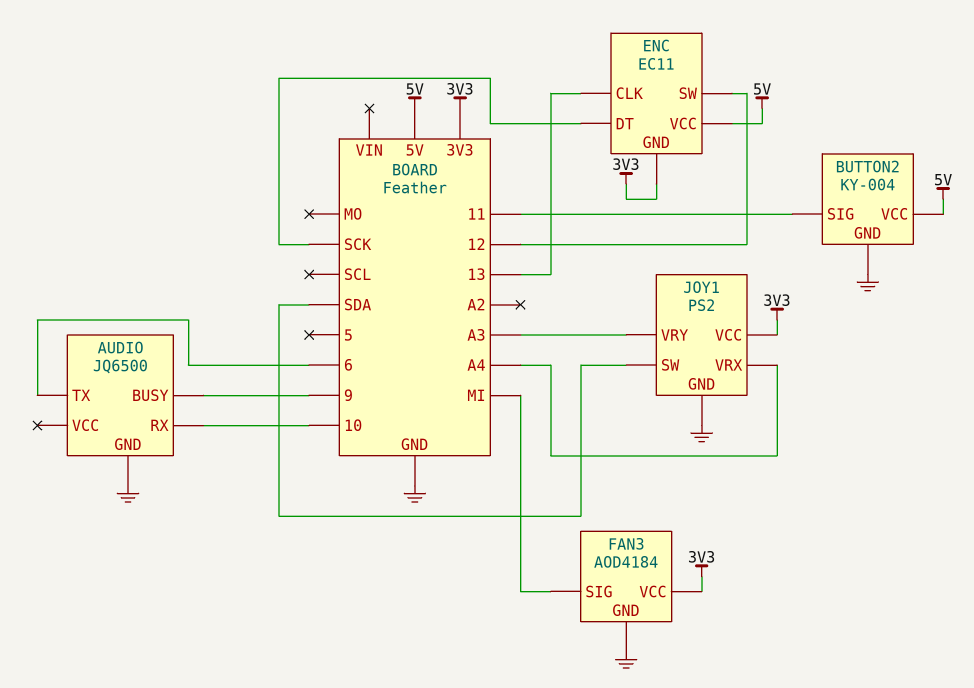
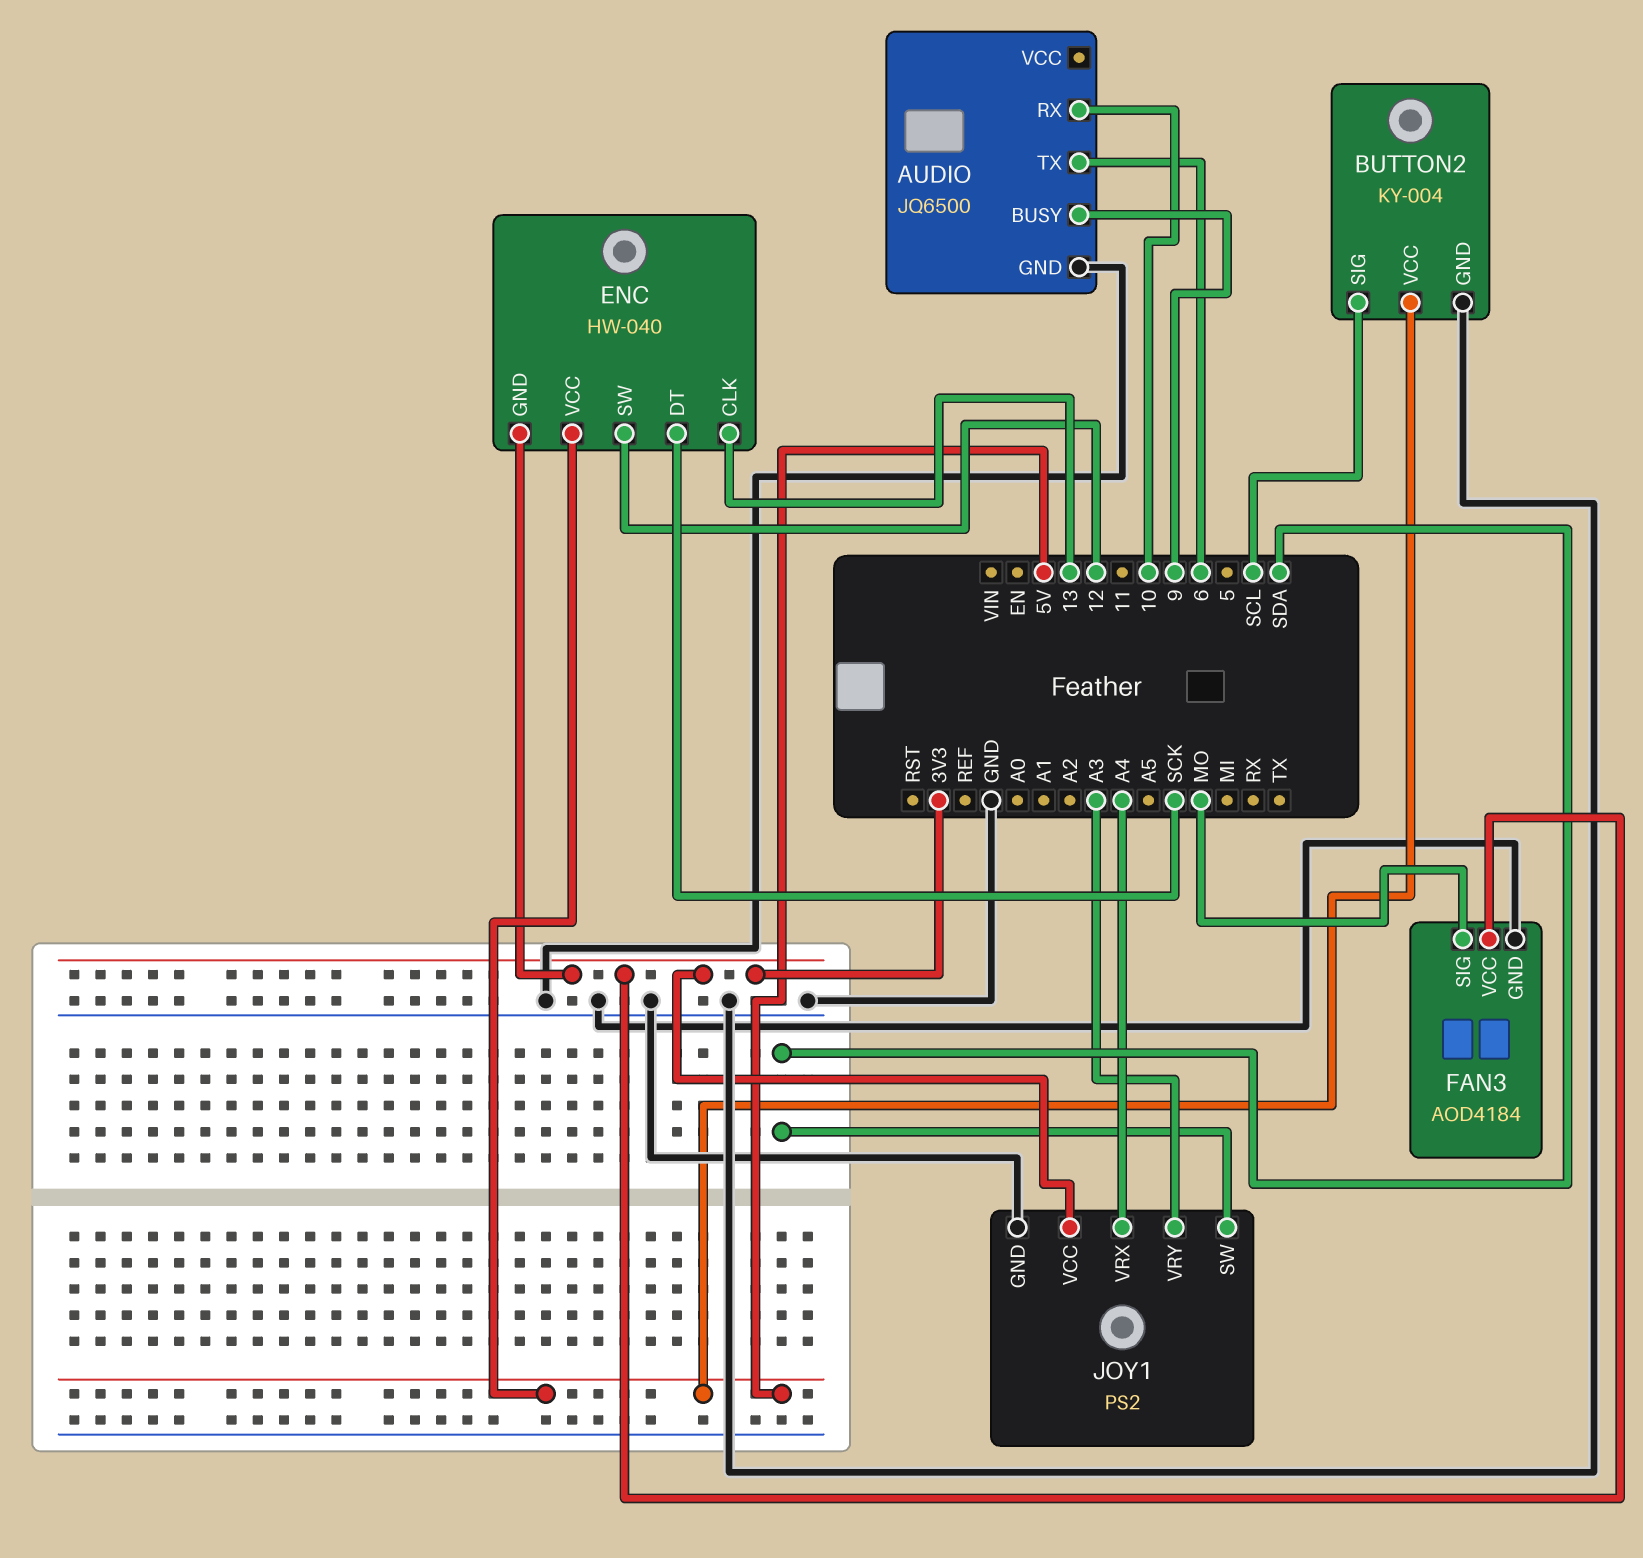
BUTTON2 pin SIG: 11 -> SCL
ENC: EC11 -> HW-040
FAN3 pin SIG: MI -> MO

